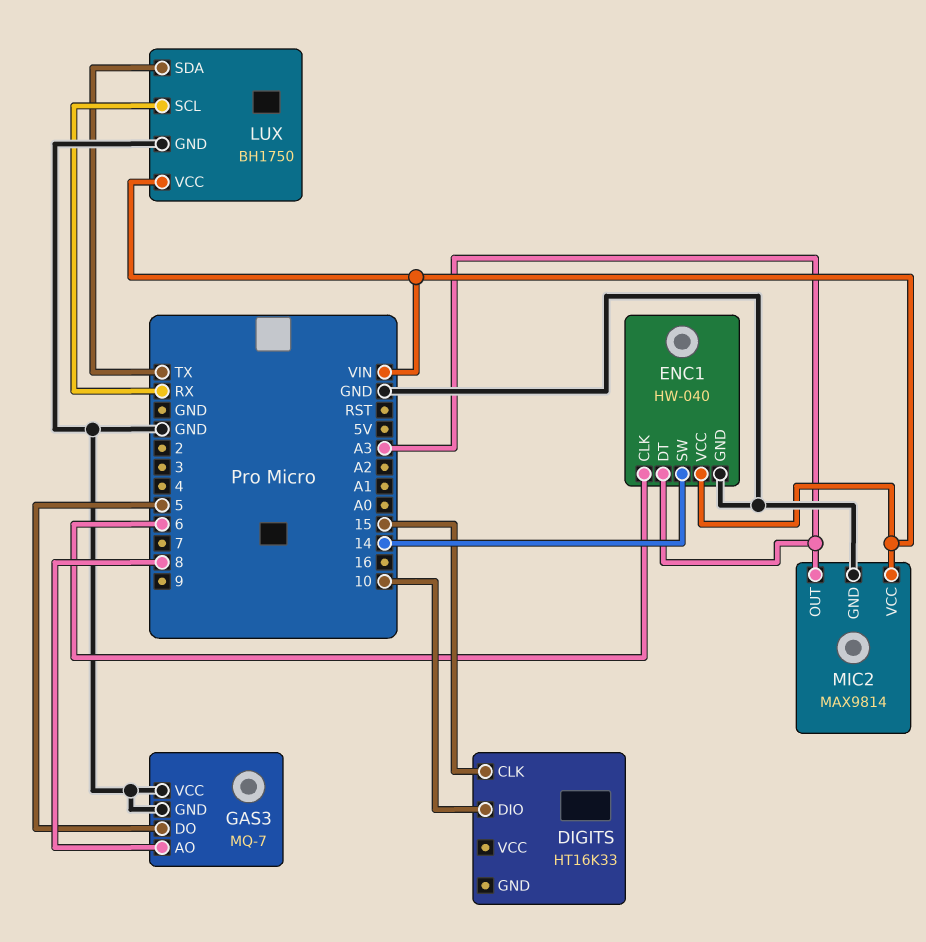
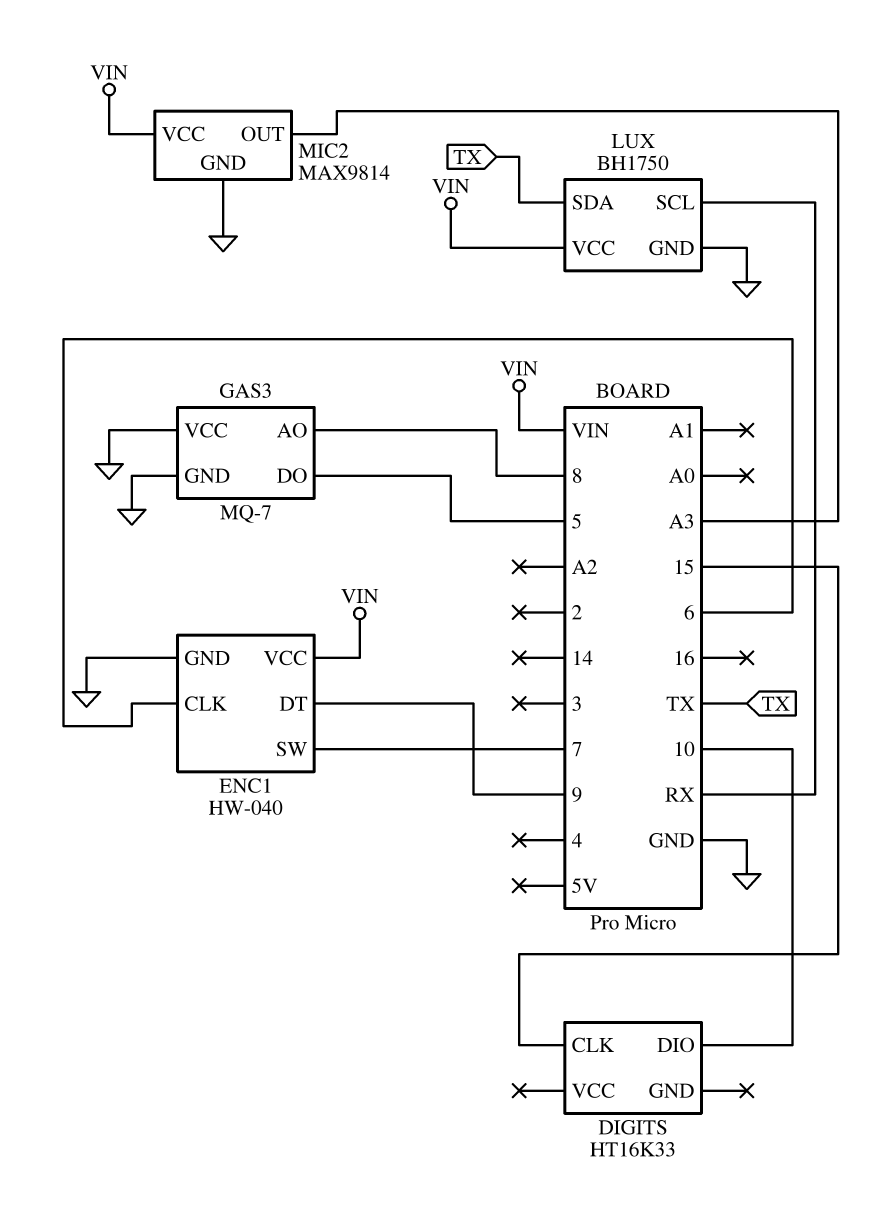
ENC1 pin DT: A3 -> 9
ENC1 pin SW: 14 -> 7

